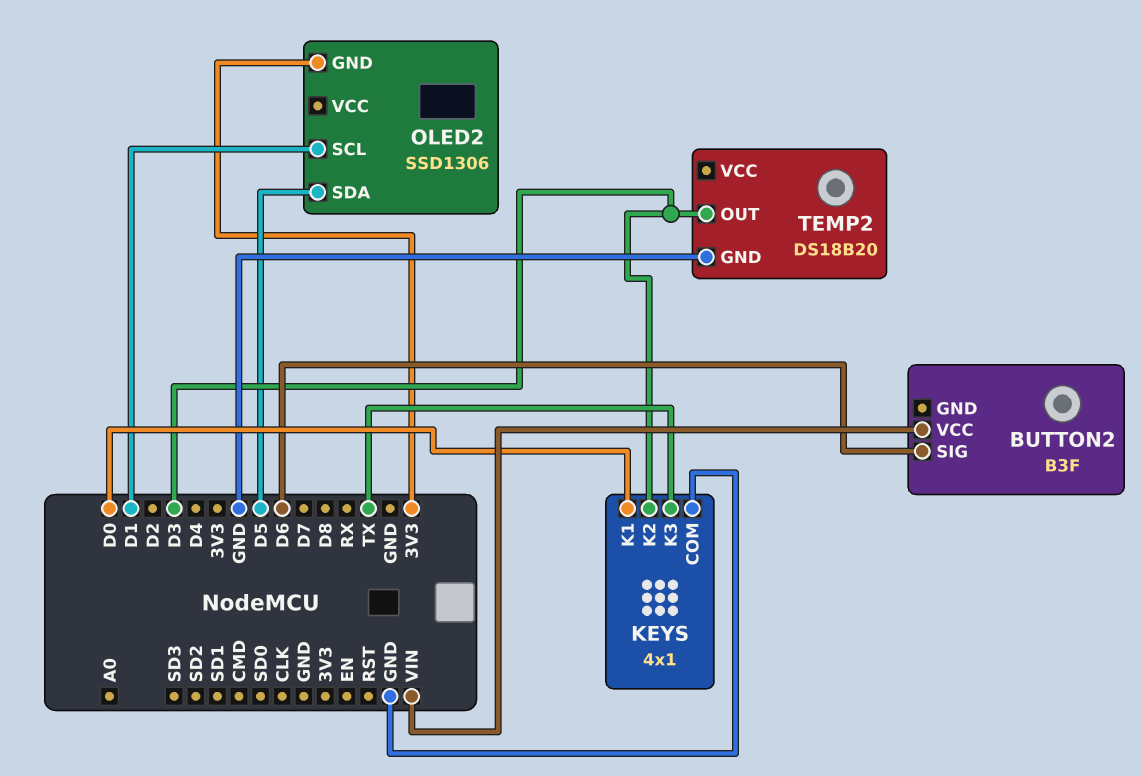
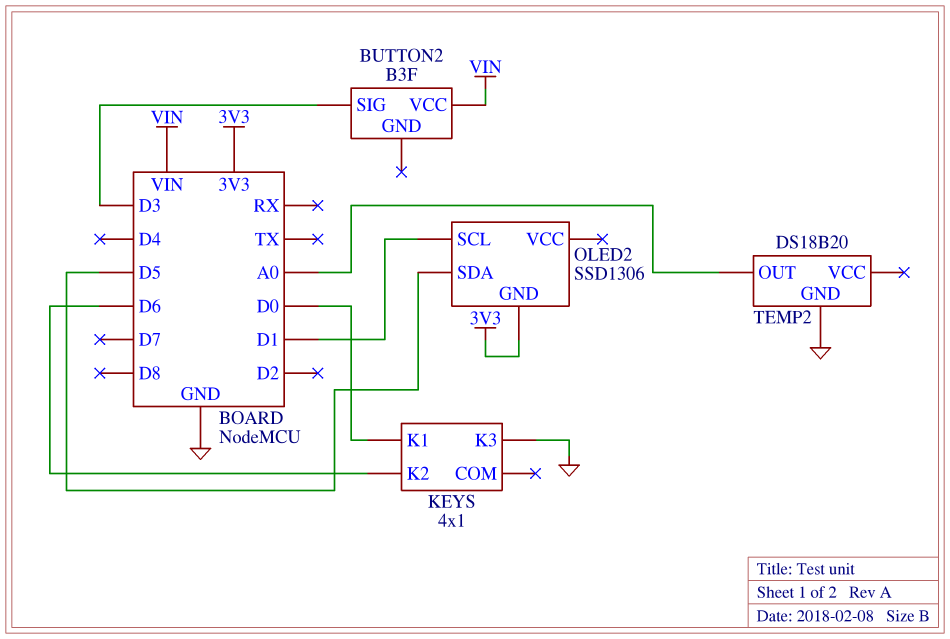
BUTTON2 pin SIG: D6 -> D3
KEYS pin COM: GND -> none
KEYS pin K2: D3 -> D6
KEYS pin K3: TX -> GND
TEMP2 pin OUT: D3 -> A0

